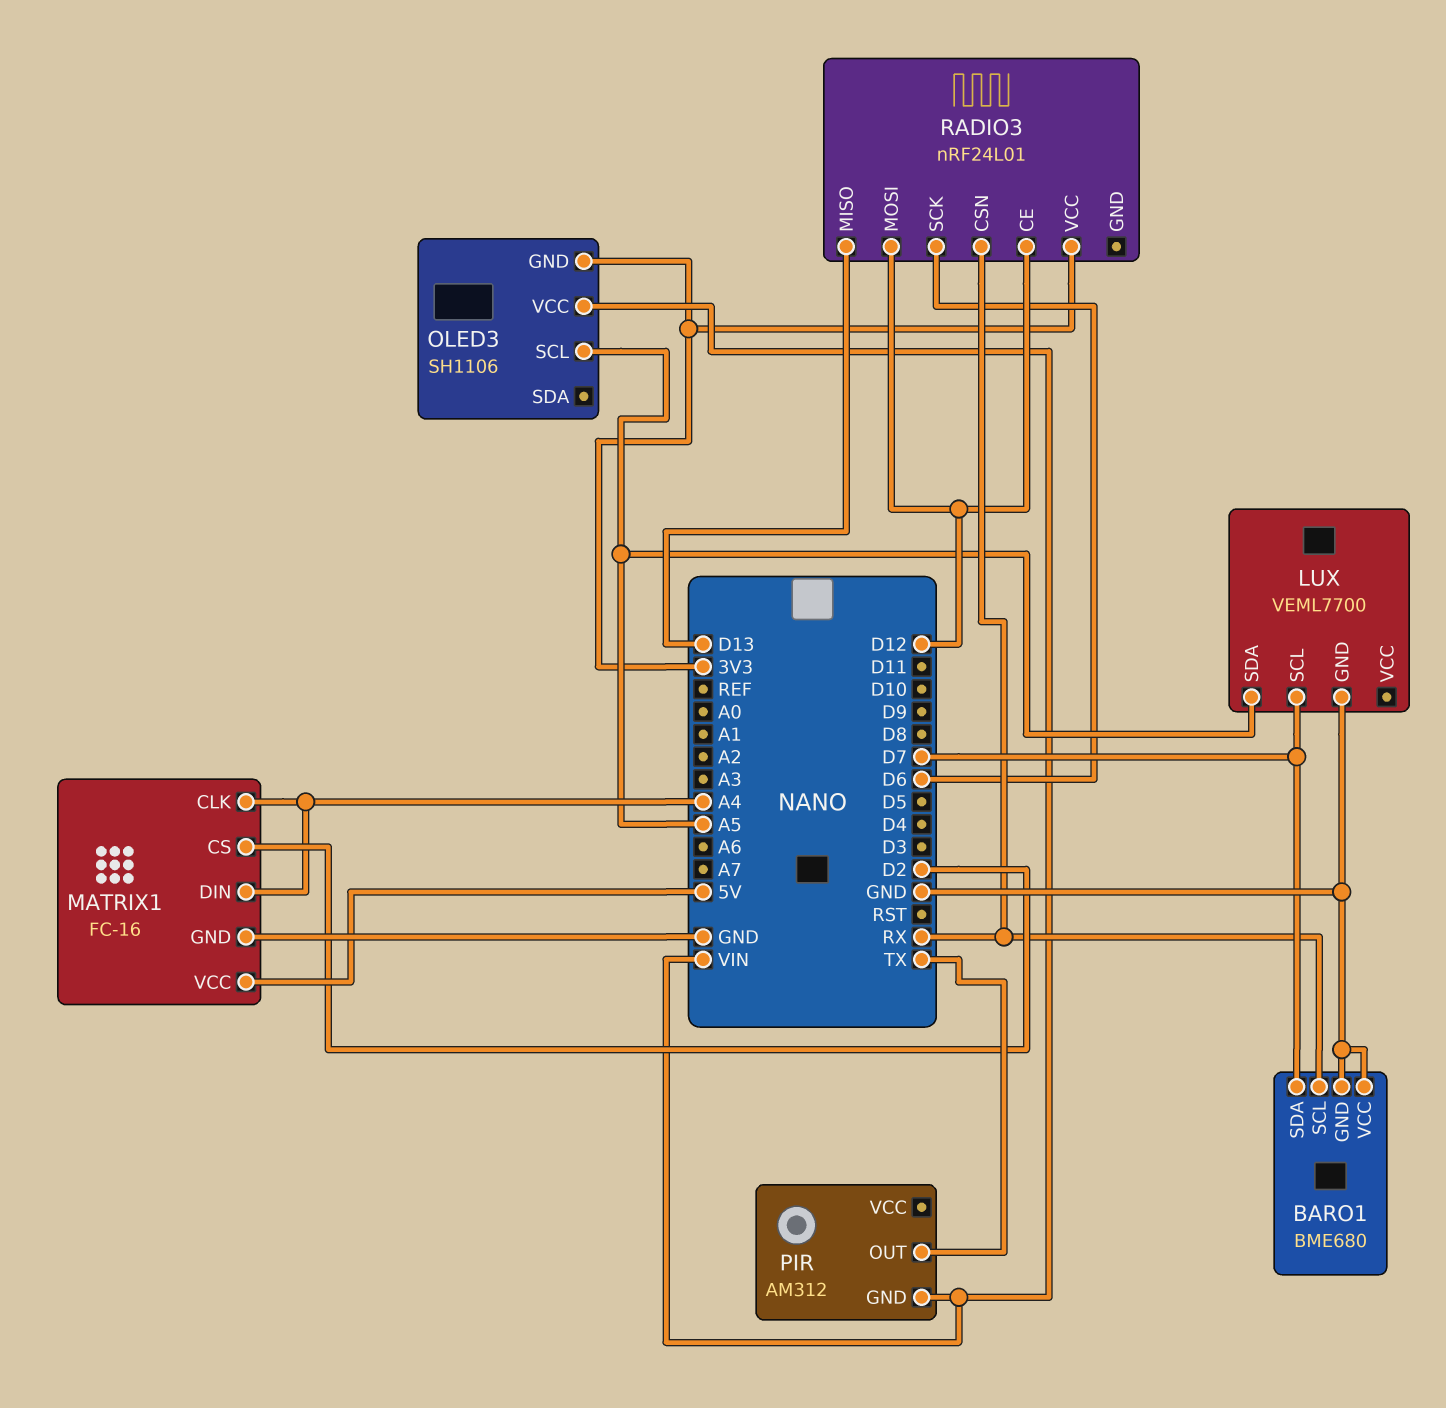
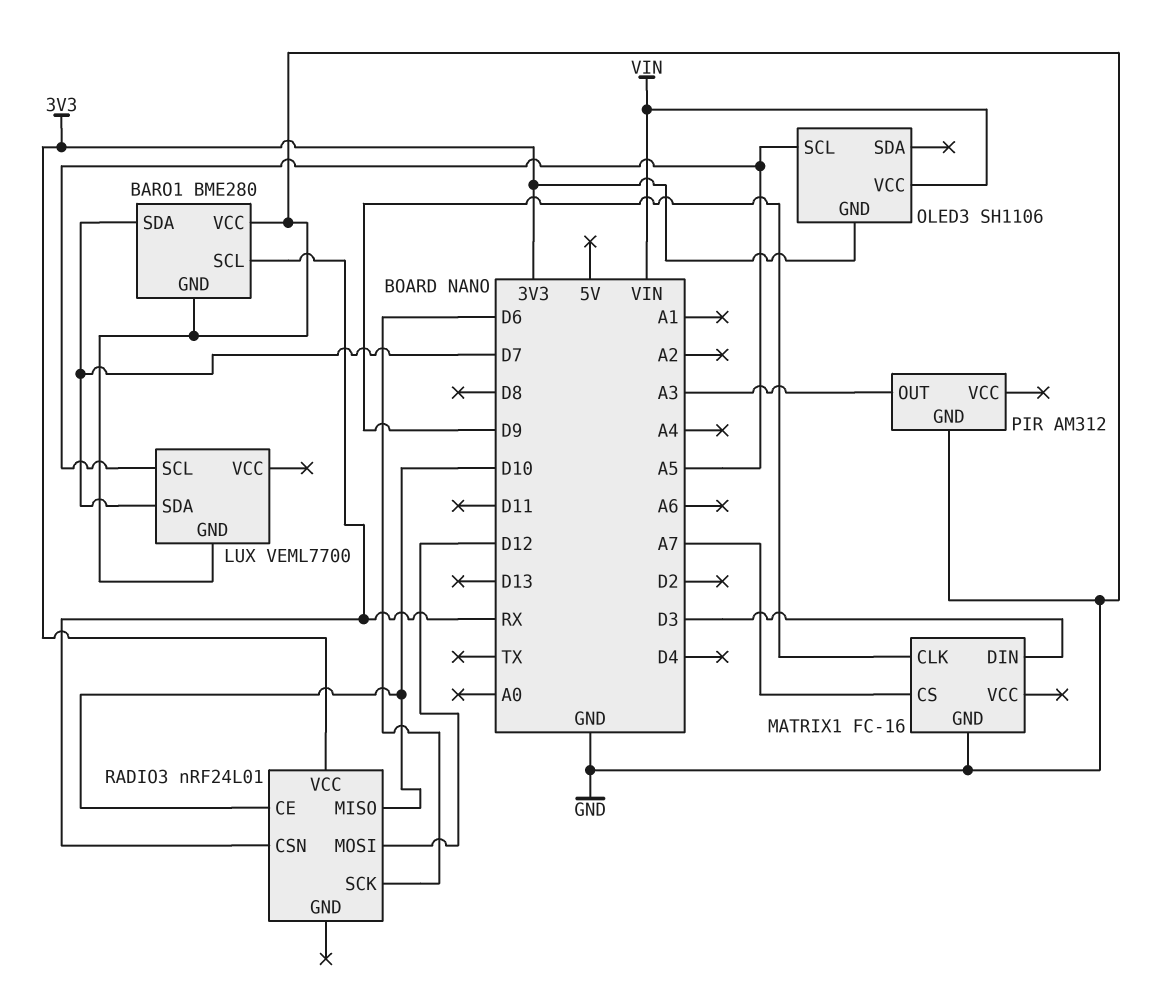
BARO1: BME680 -> BME280
LUX pin SCL: D7 -> A5
LUX pin SDA: A5 -> D7
MATRIX1 pin CLK: A4 -> D9
MATRIX1 pin CS: D2 -> A7
MATRIX1 pin DIN: A4 -> D3
MATRIX1 pin VCC: 5V -> none
PIR pin GND: VIN -> GND
PIR pin OUT: TX -> A3
RADIO3 pin CE: D12 -> D10
RADIO3 pin MISO: D13 -> D10

